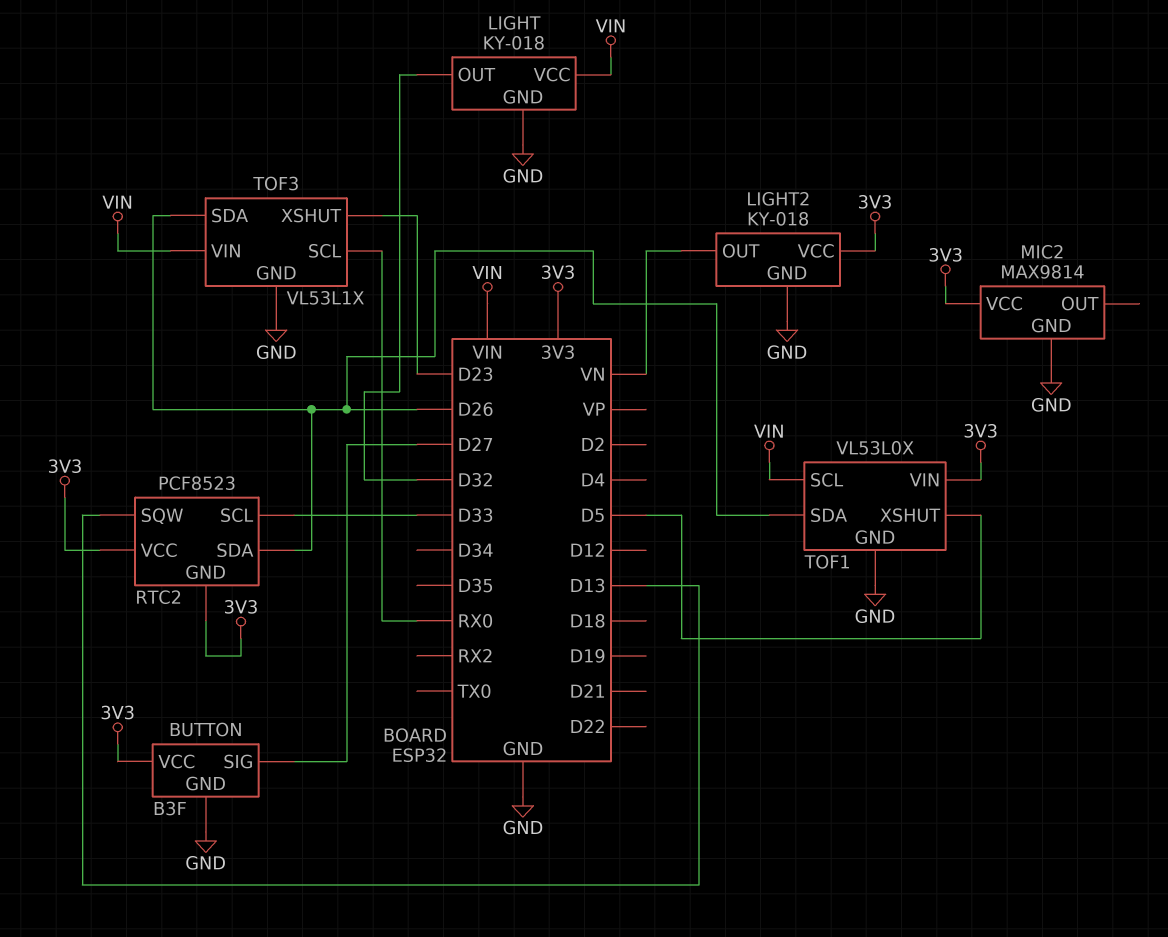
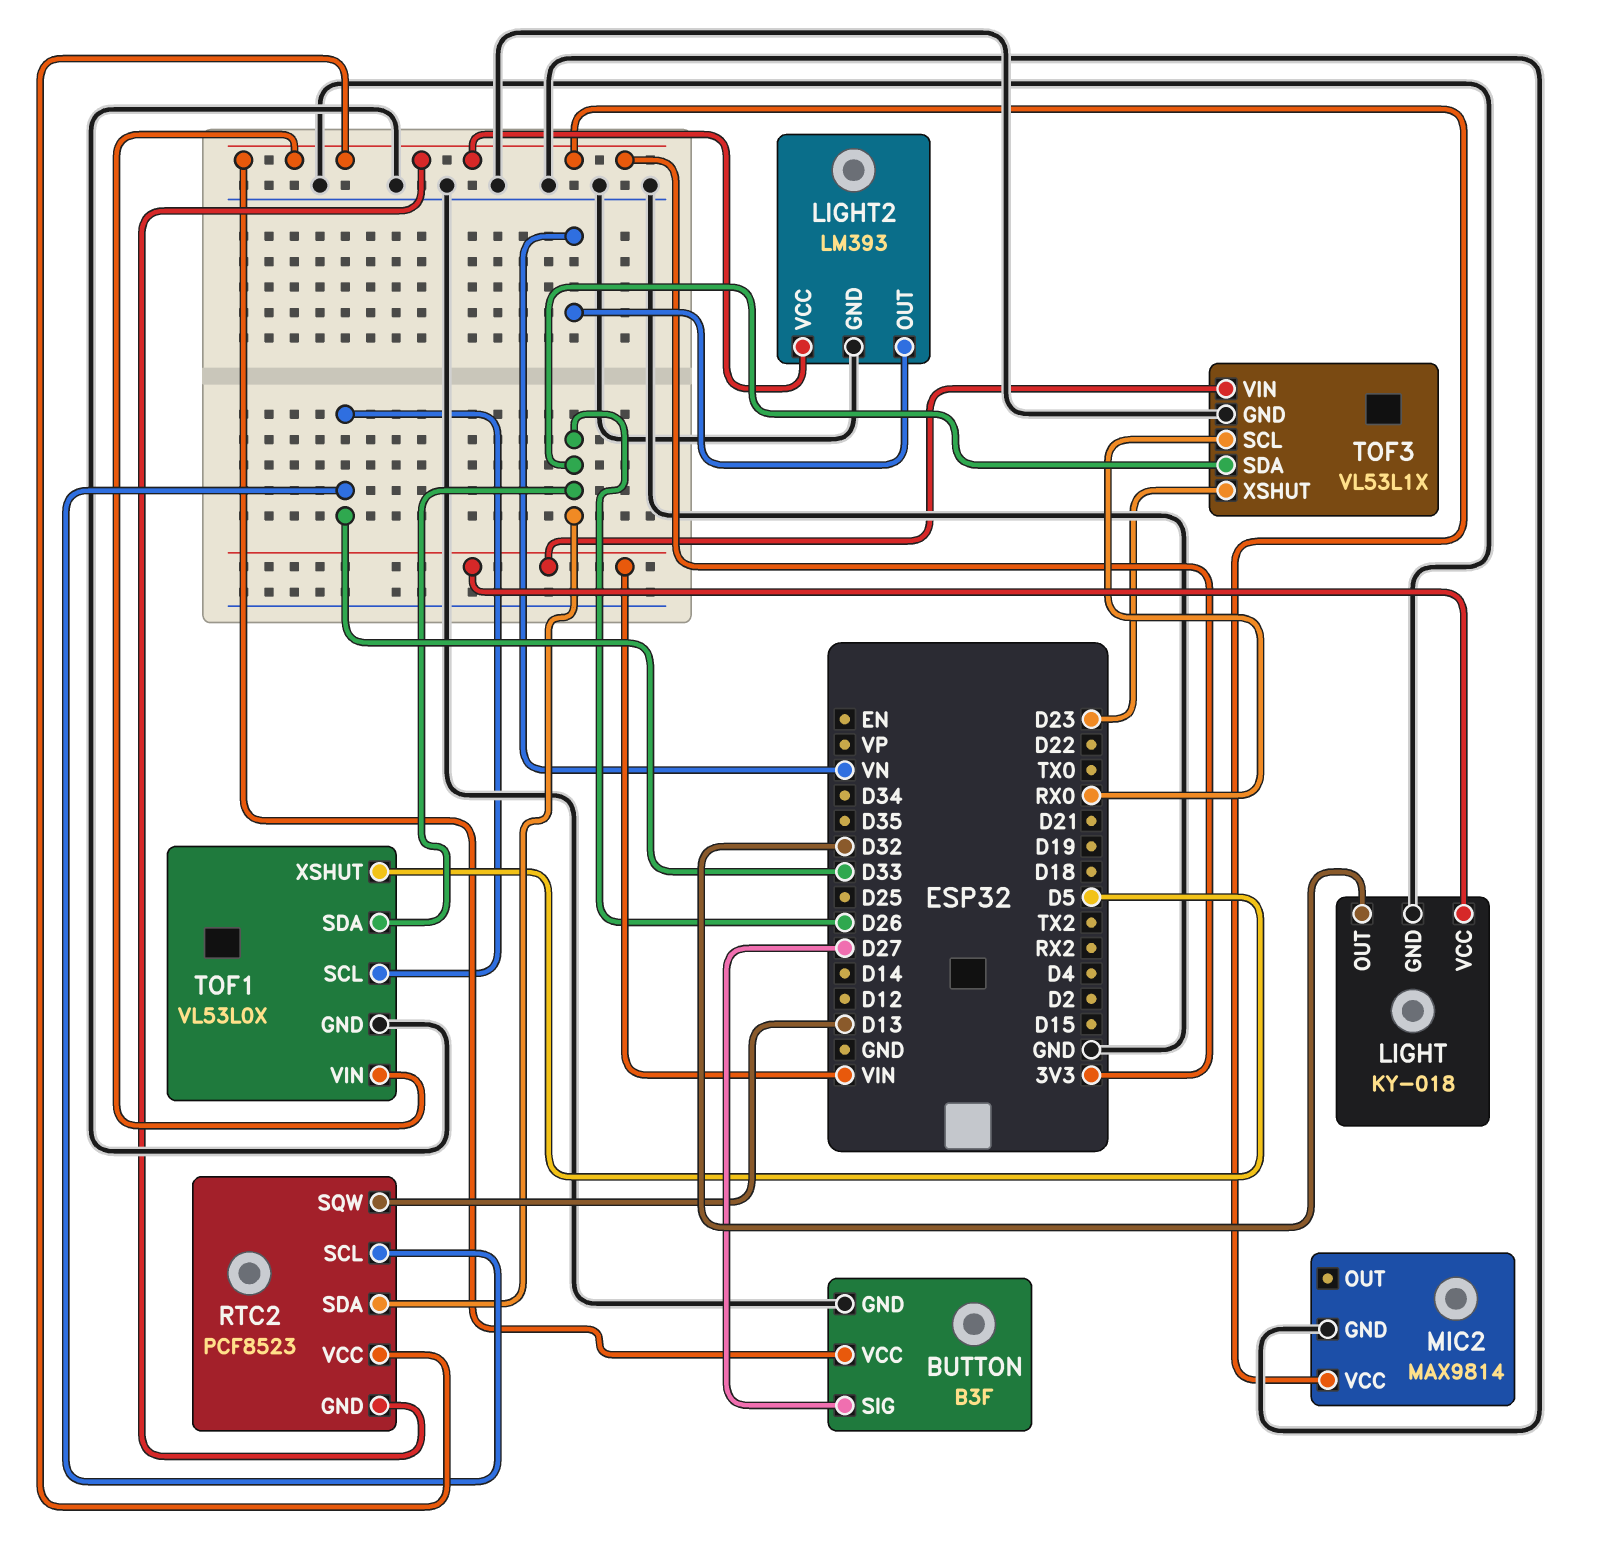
LIGHT2: KY-018 -> LM393
TOF1 pin SCL: VIN -> D33

